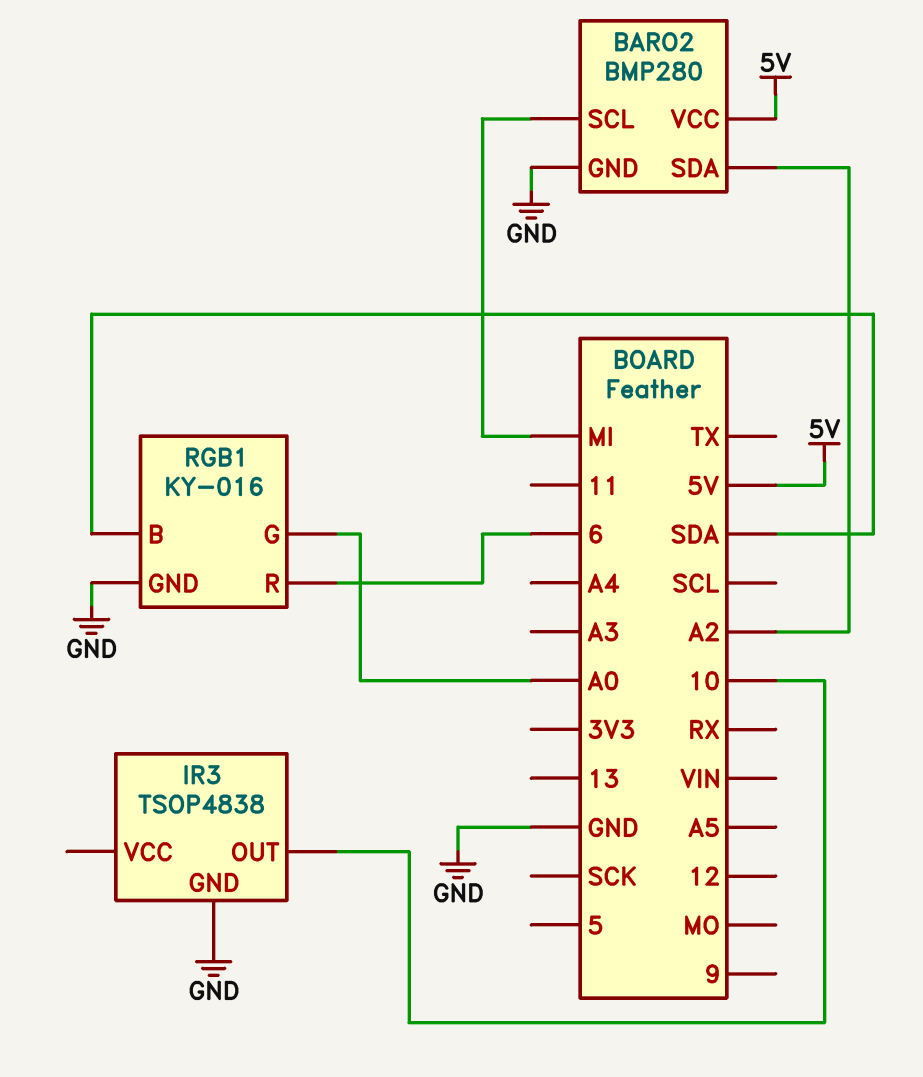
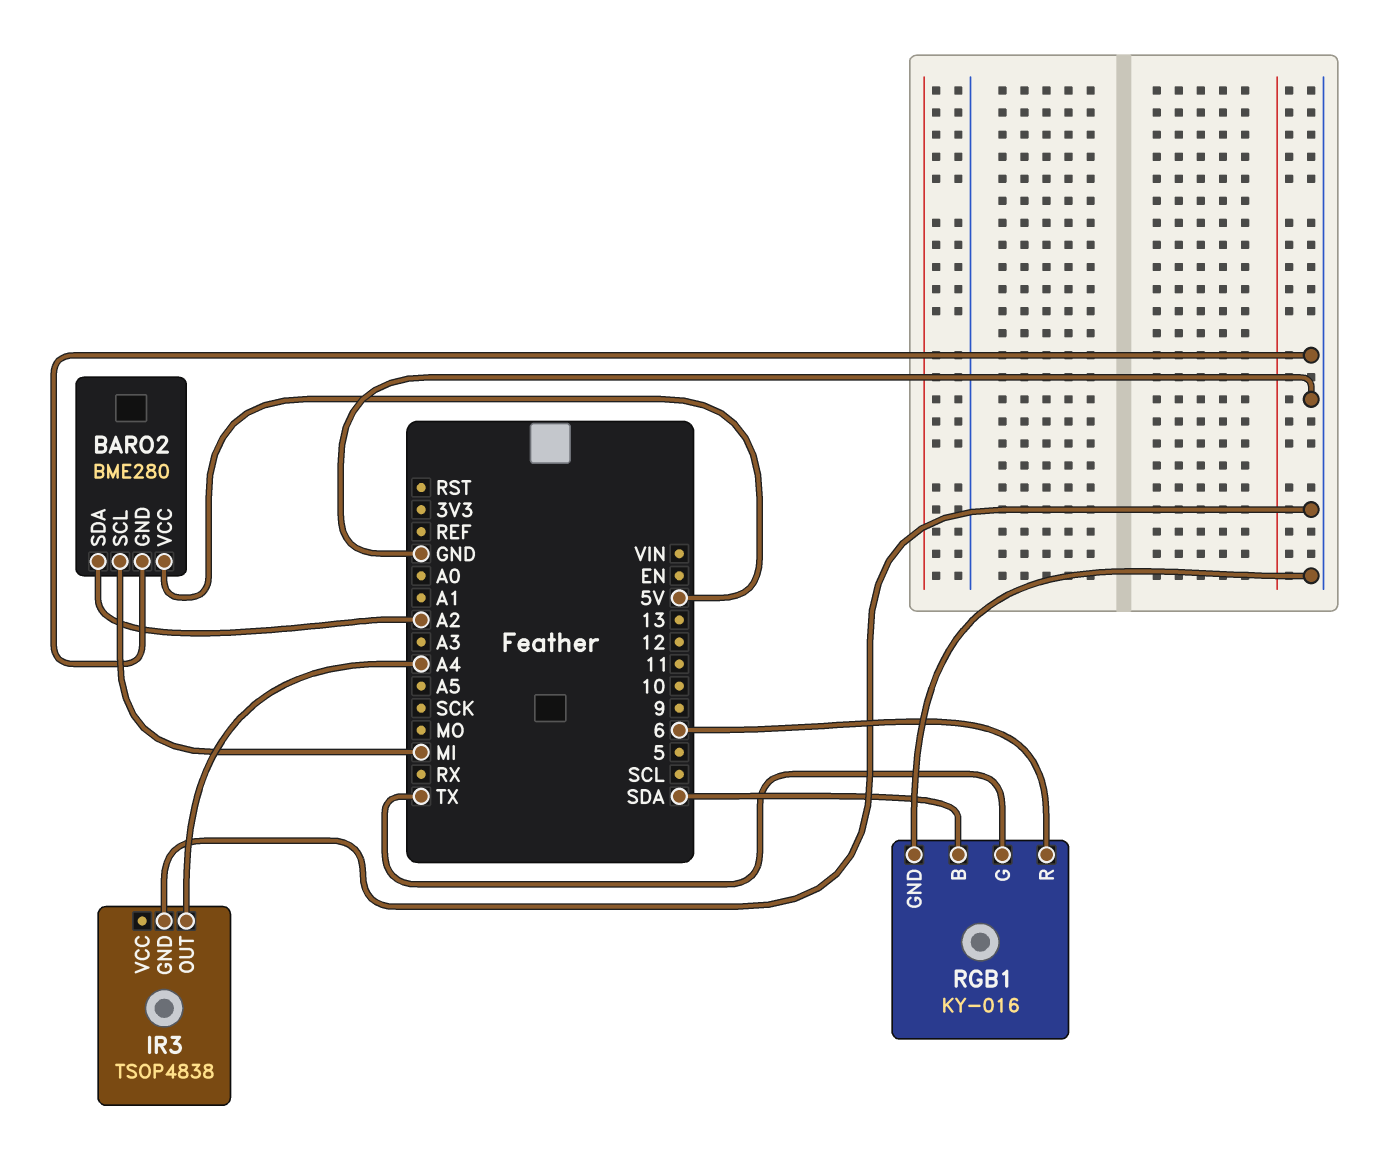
BARO2: BMP280 -> BME280
IR3 pin OUT: 10 -> A4
RGB1 pin G: A0 -> TX

